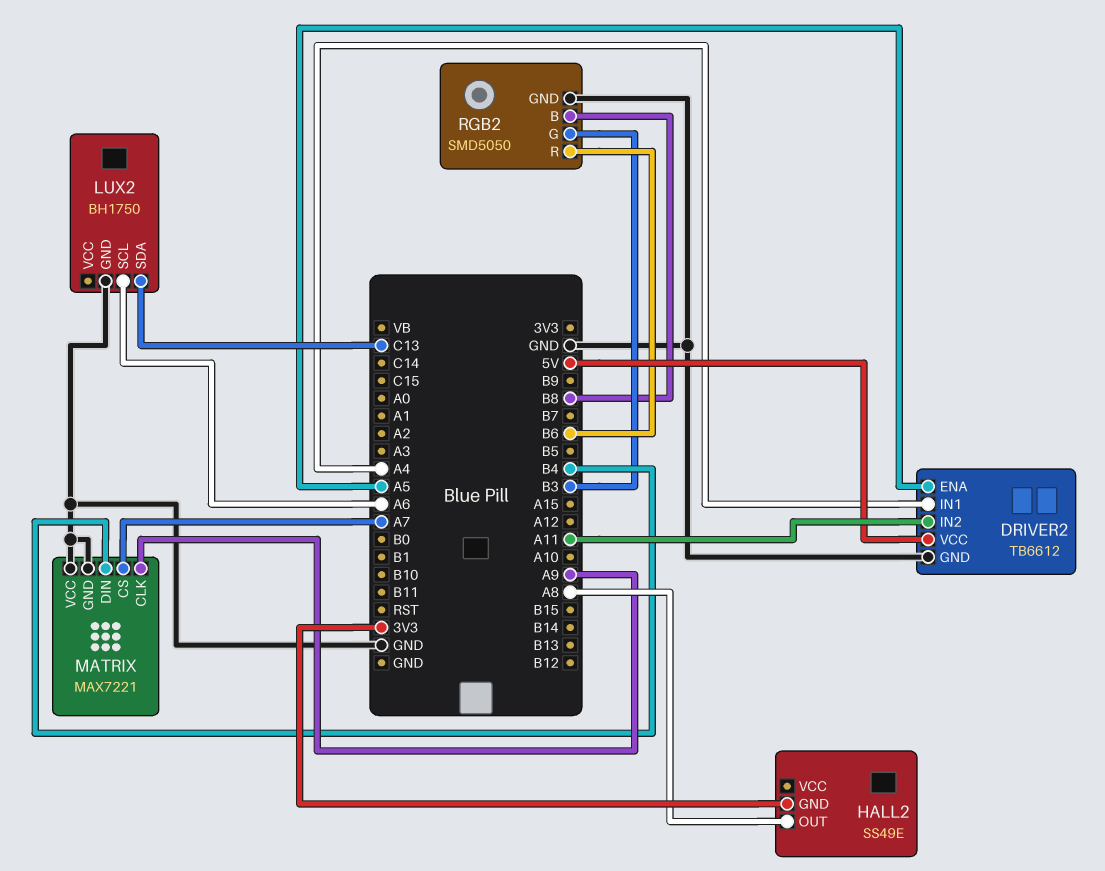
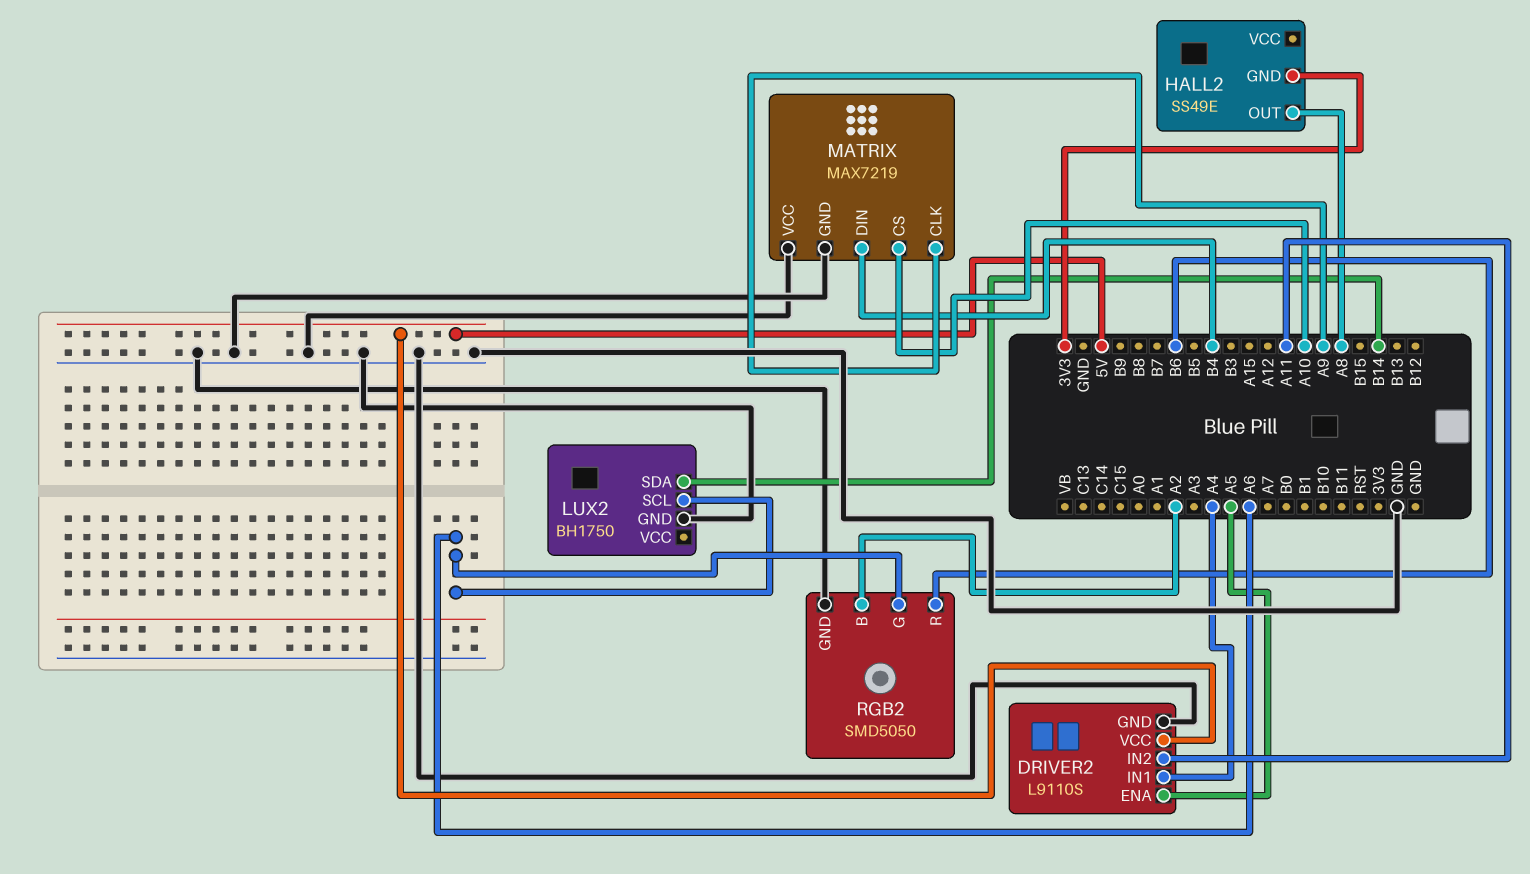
DRIVER2: TB6612 -> L9110S
LUX2 pin SDA: C13 -> B14
MATRIX: MAX7221 -> MAX7219
MATRIX pin CS: A7 -> A10
RGB2 pin B: B8 -> A2
RGB2 pin G: B3 -> A6

